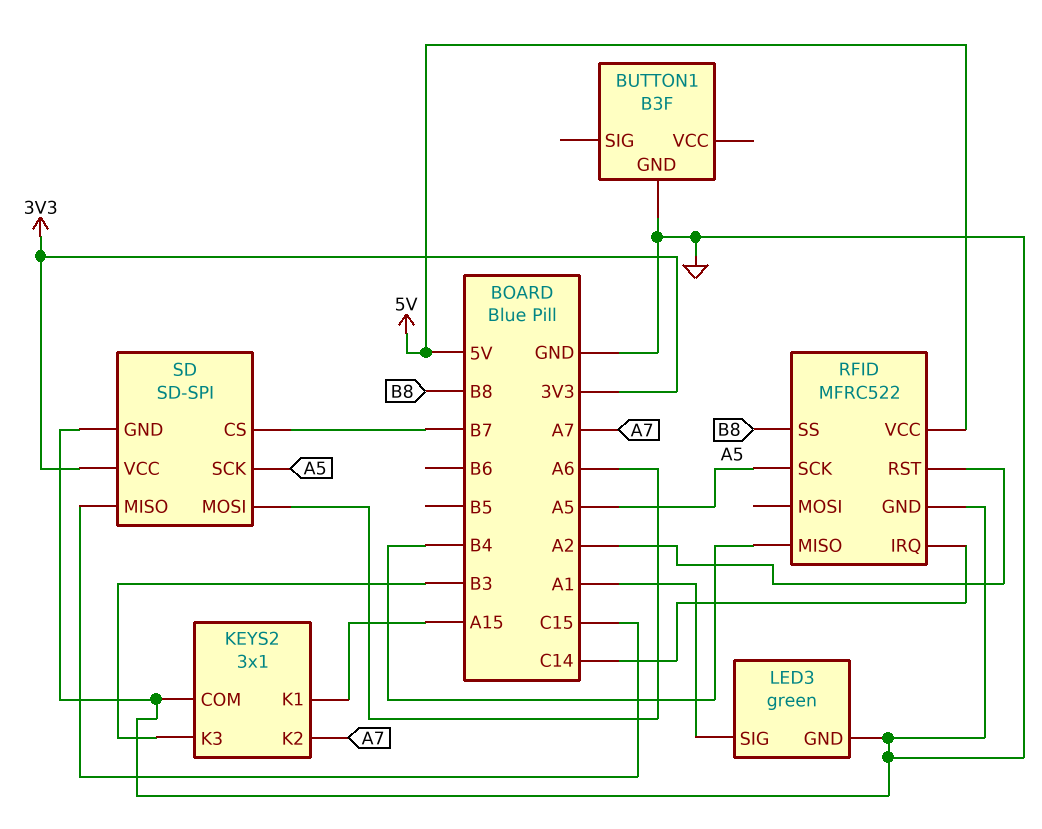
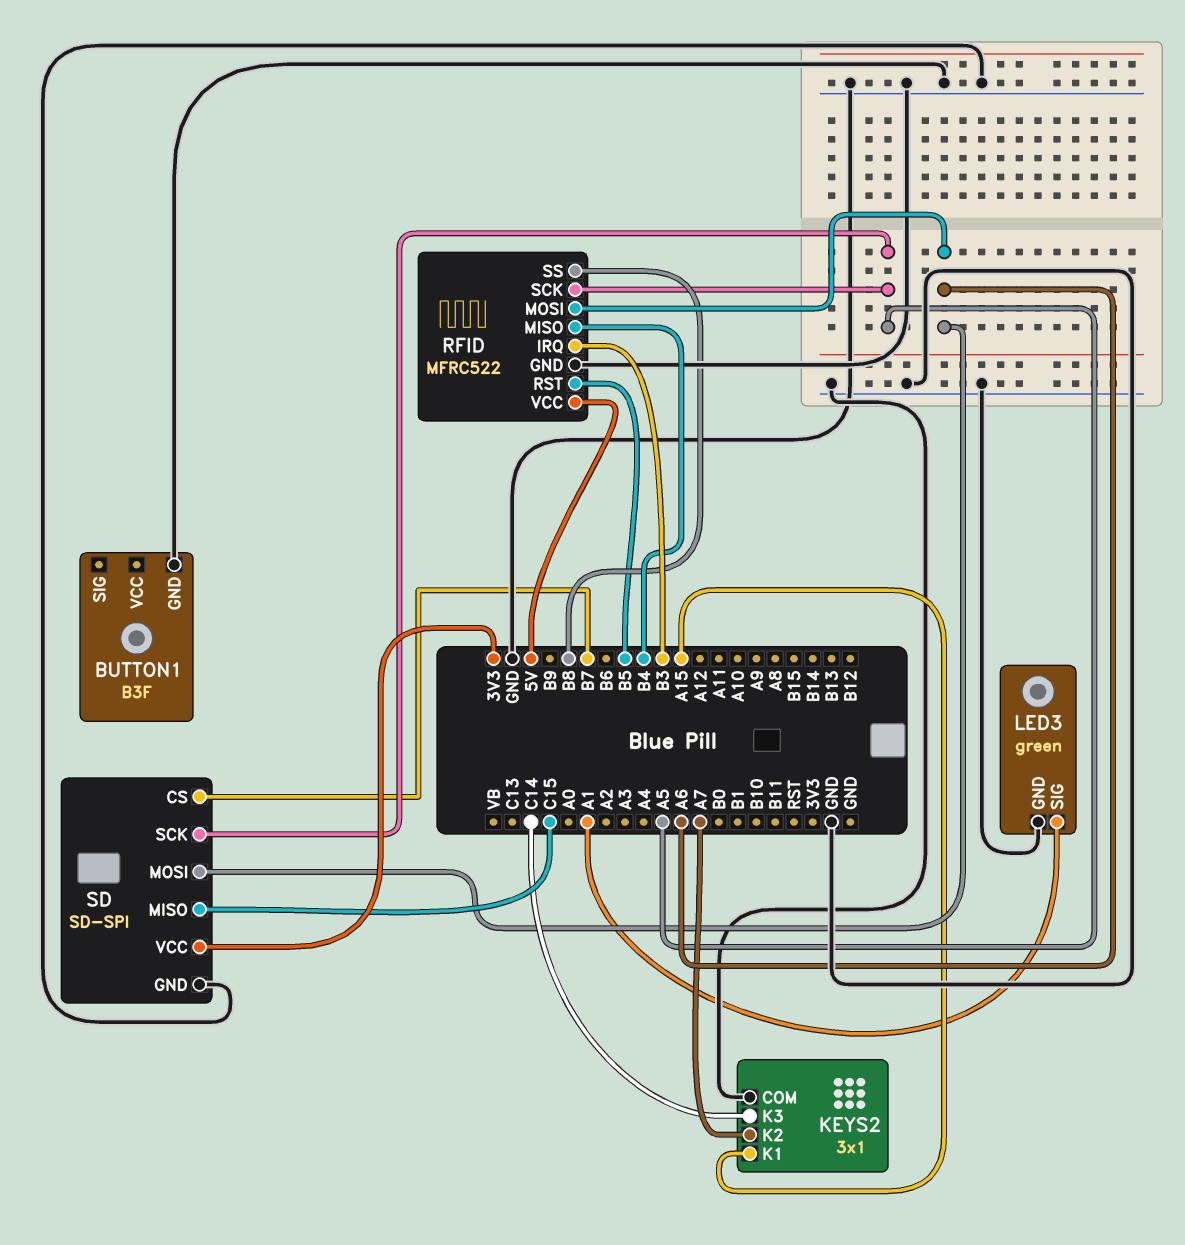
KEYS2 pin K3: B3 -> C14
RFID pin IRQ: C14 -> B3
RFID pin MOSI: none -> A6
RFID pin RST: A2 -> B5

